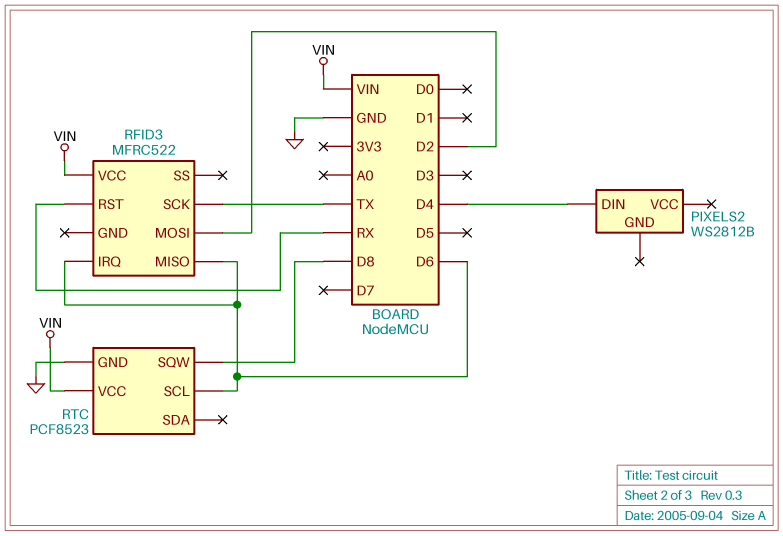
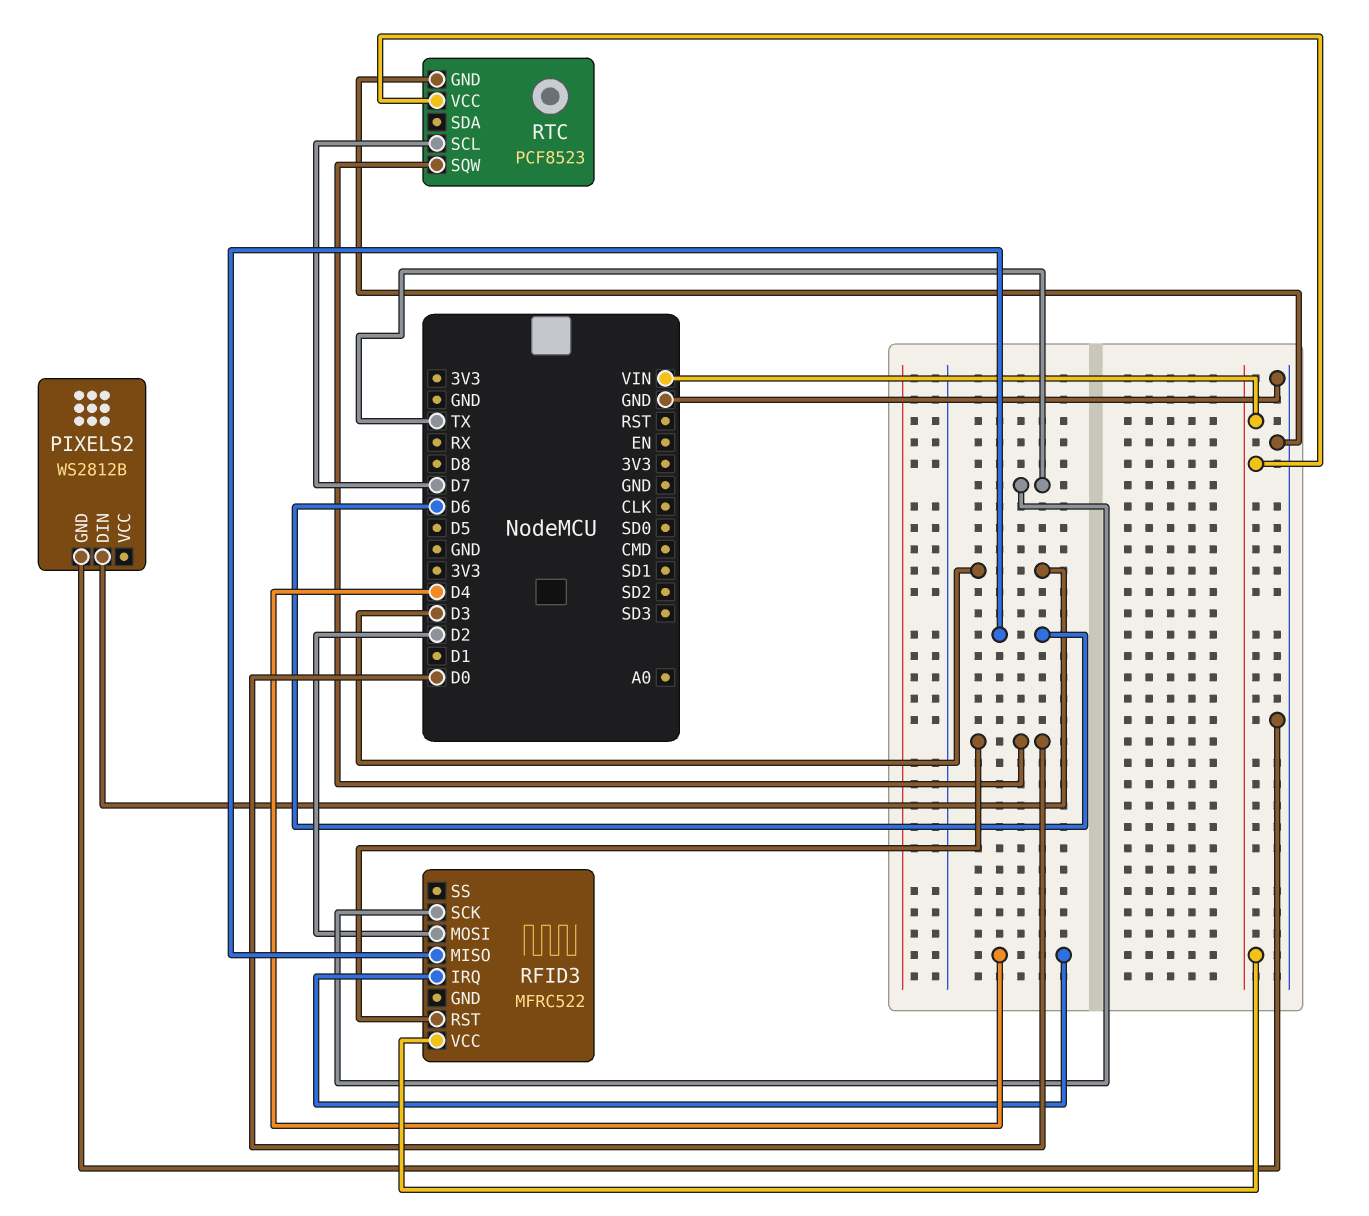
PIXELS2 pin DIN: D4 -> D3
PIXELS2 pin GND: none -> GND
RFID3 pin IRQ: D6 -> D4
RFID3 pin RST: RX -> D0
RTC pin SCL: D6 -> D7
RTC pin SQW: D8 -> D0

